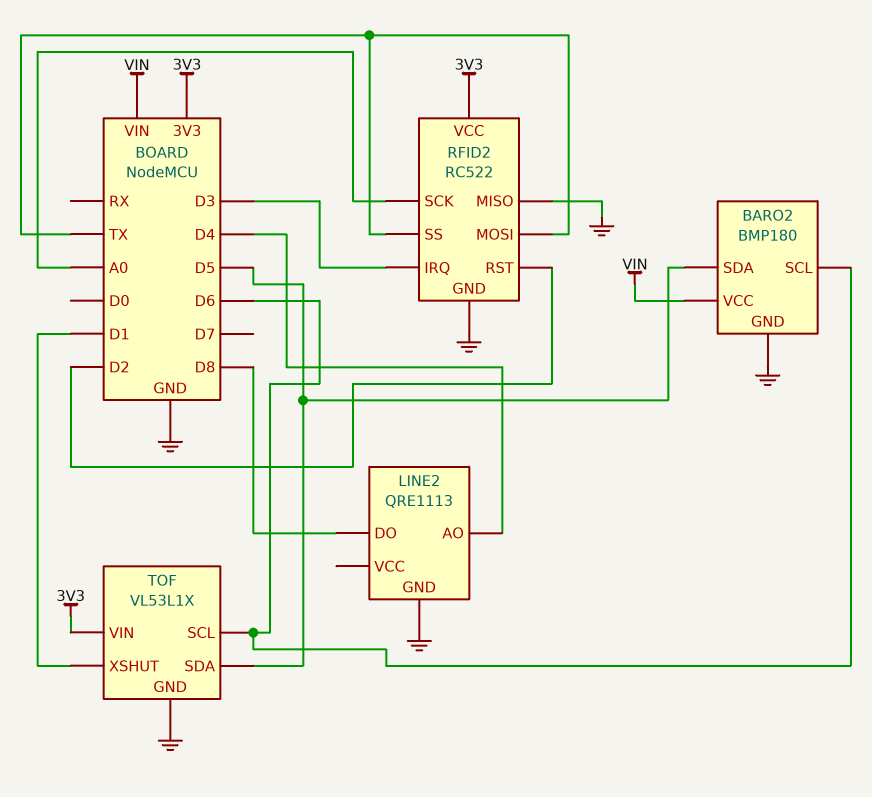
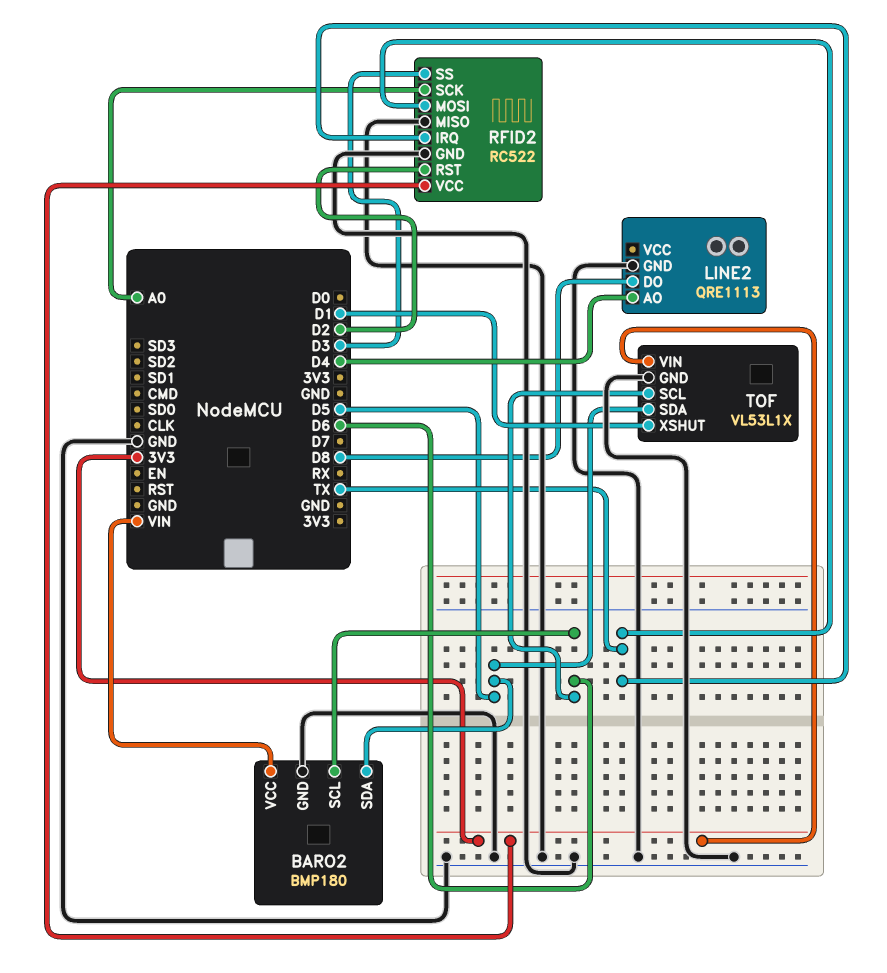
RFID2 pin IRQ: D3 -> TX
RFID2 pin SS: TX -> D3

